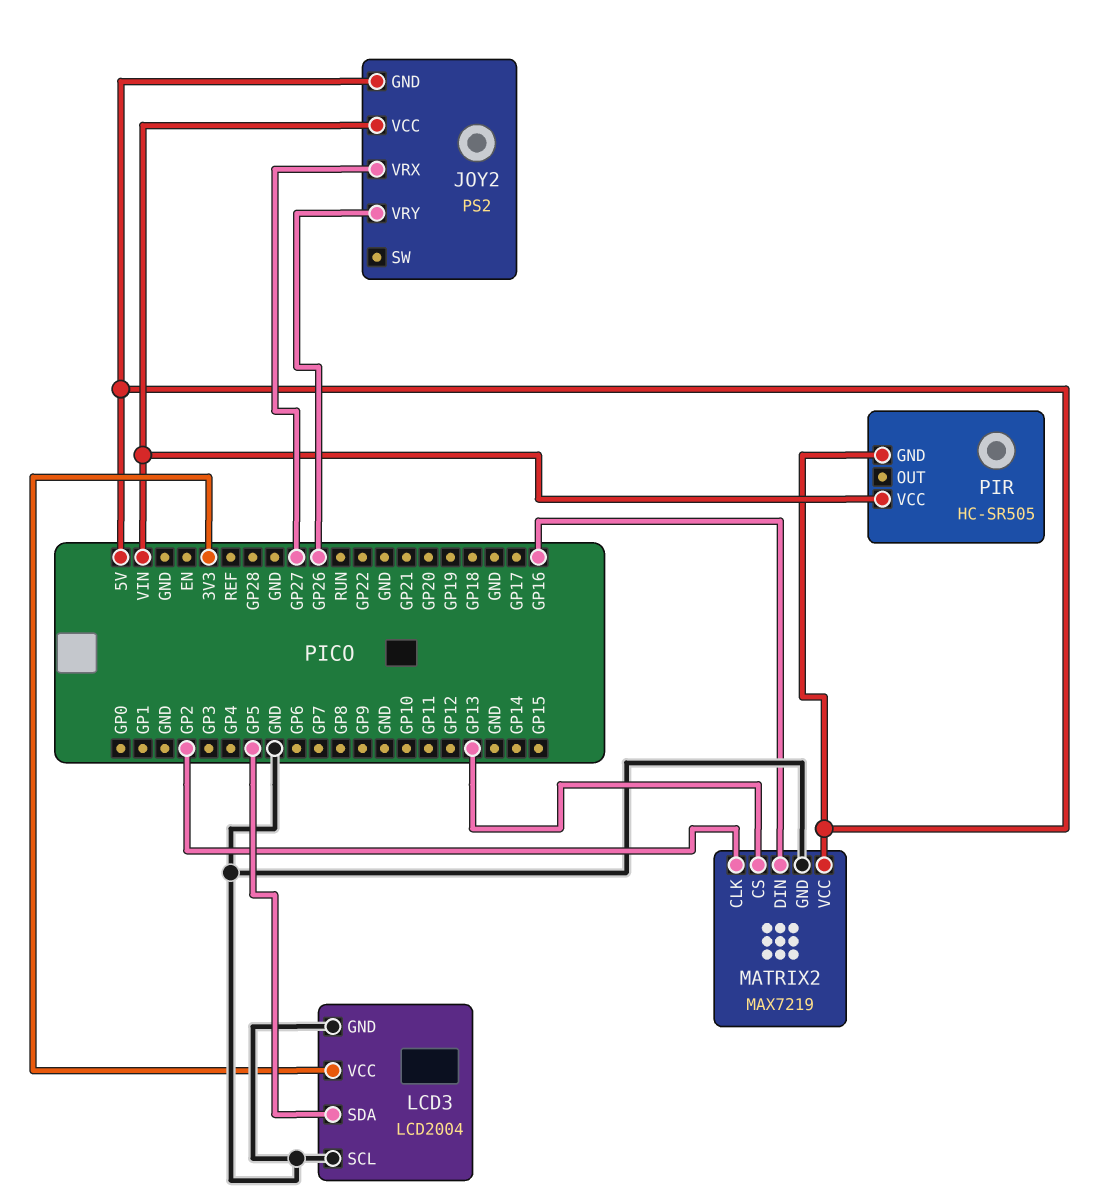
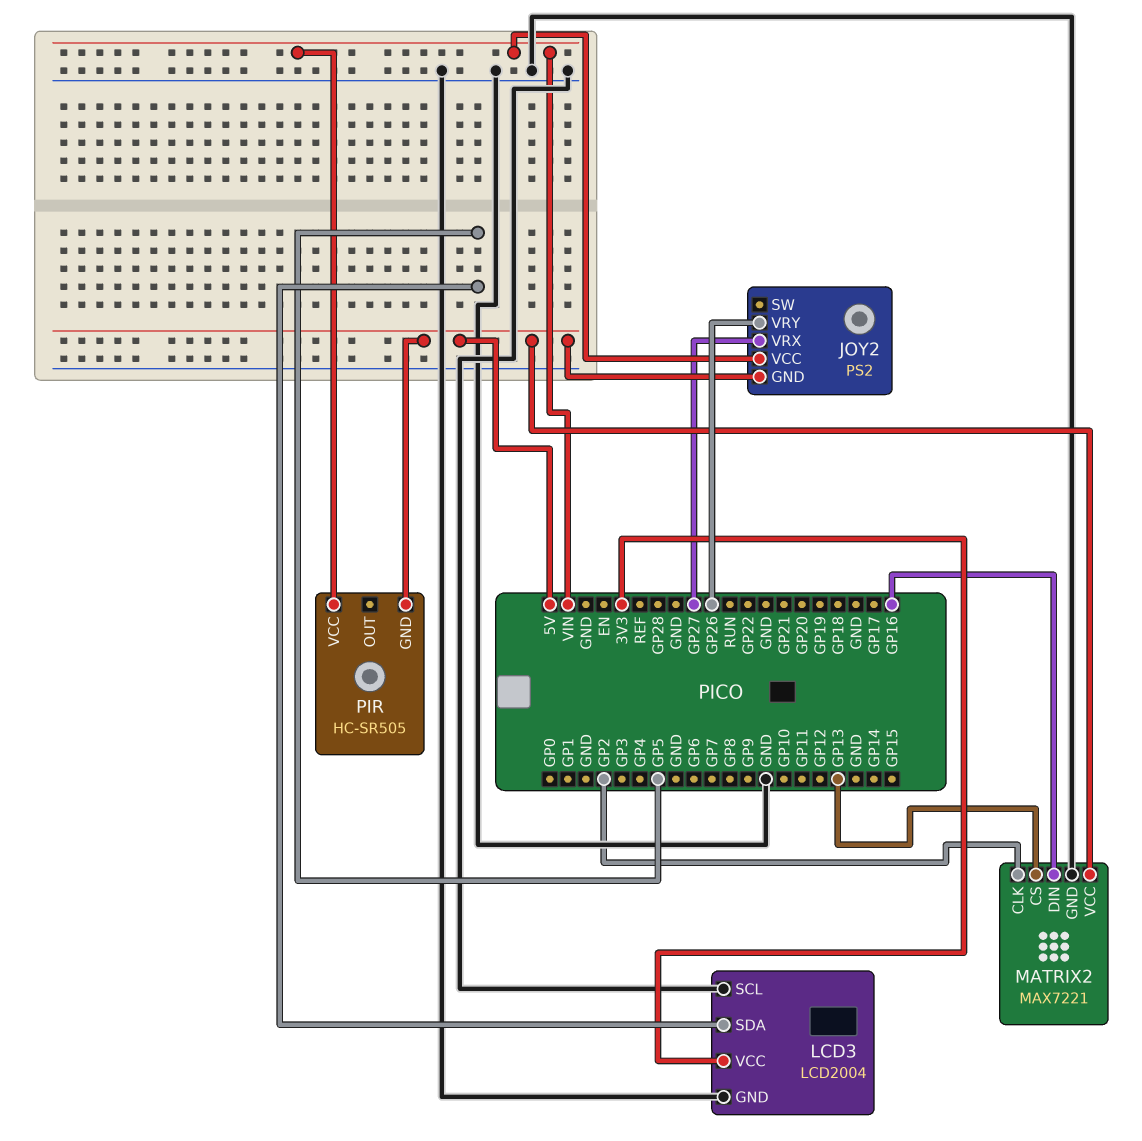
MATRIX2: MAX7219 -> MAX7221

